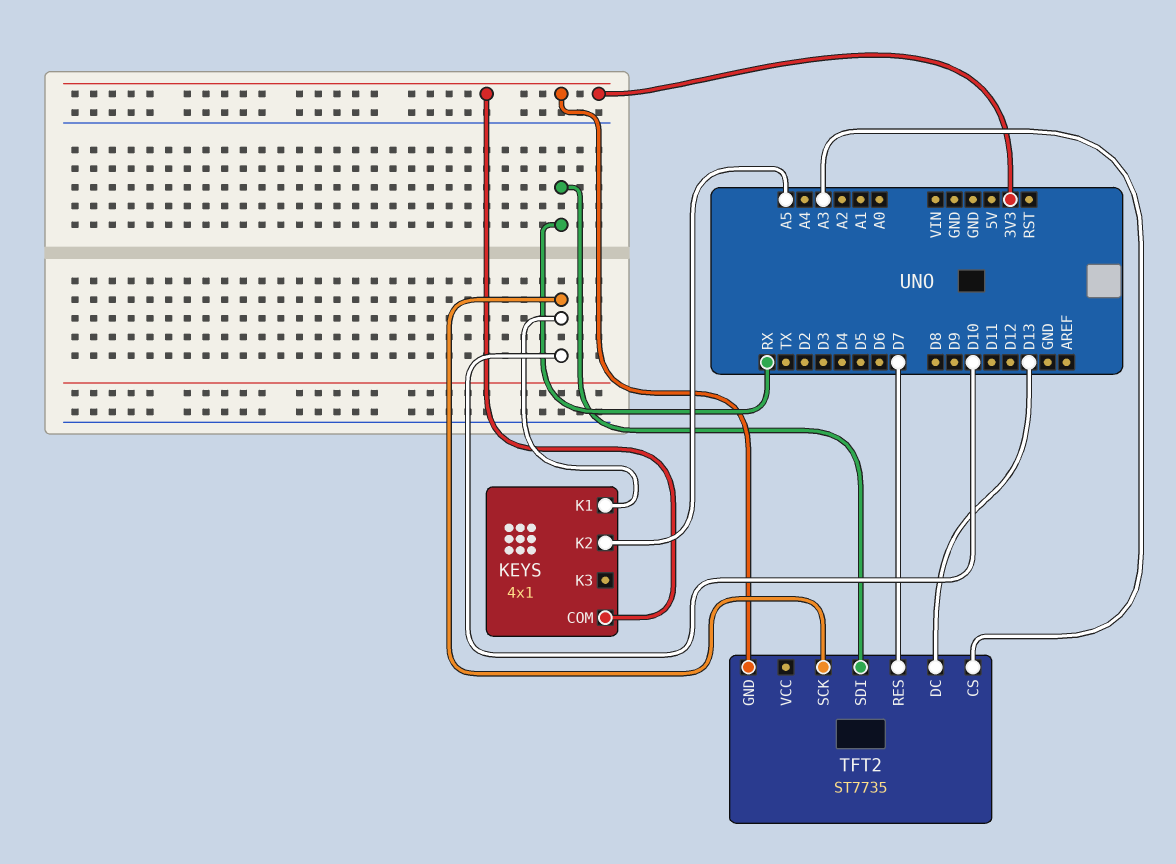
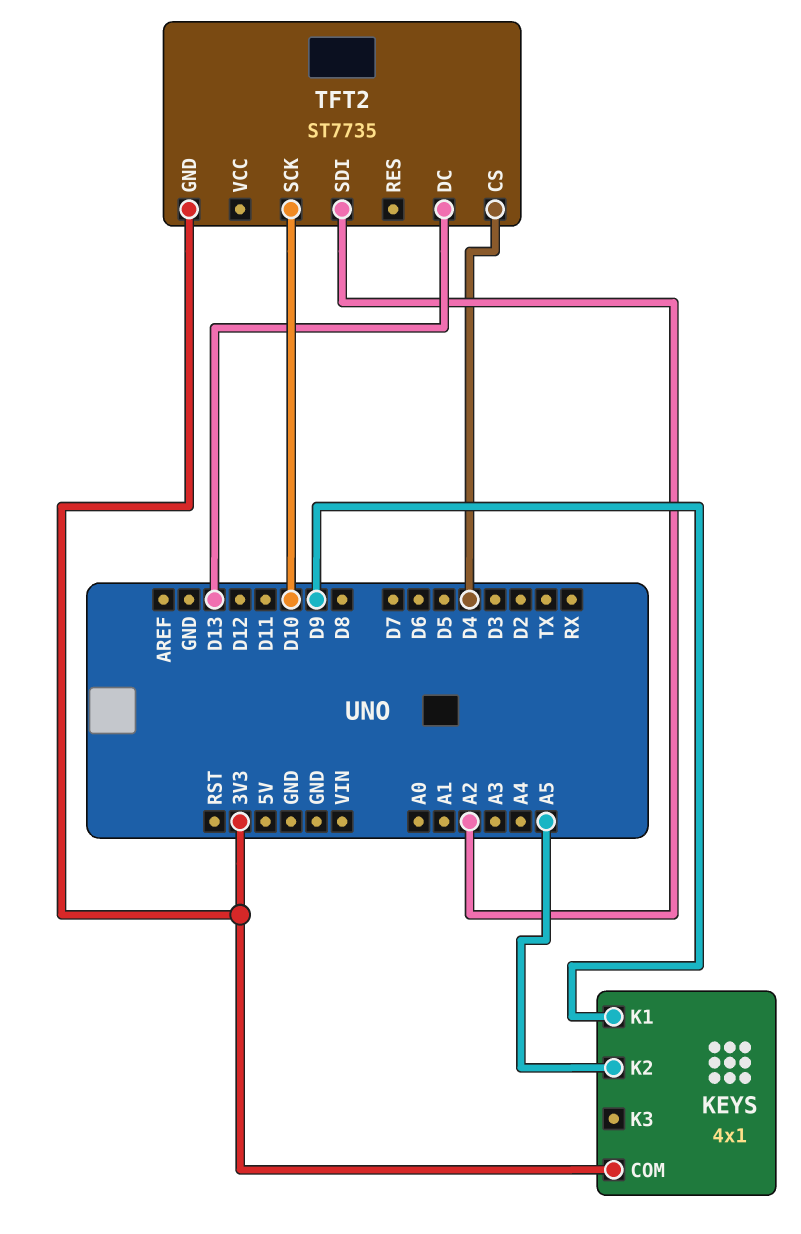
KEYS pin K1: D10 -> D9
TFT2 pin CS: A3 -> D4
TFT2 pin RES: D7 -> none
TFT2 pin SDI: RX -> A2

